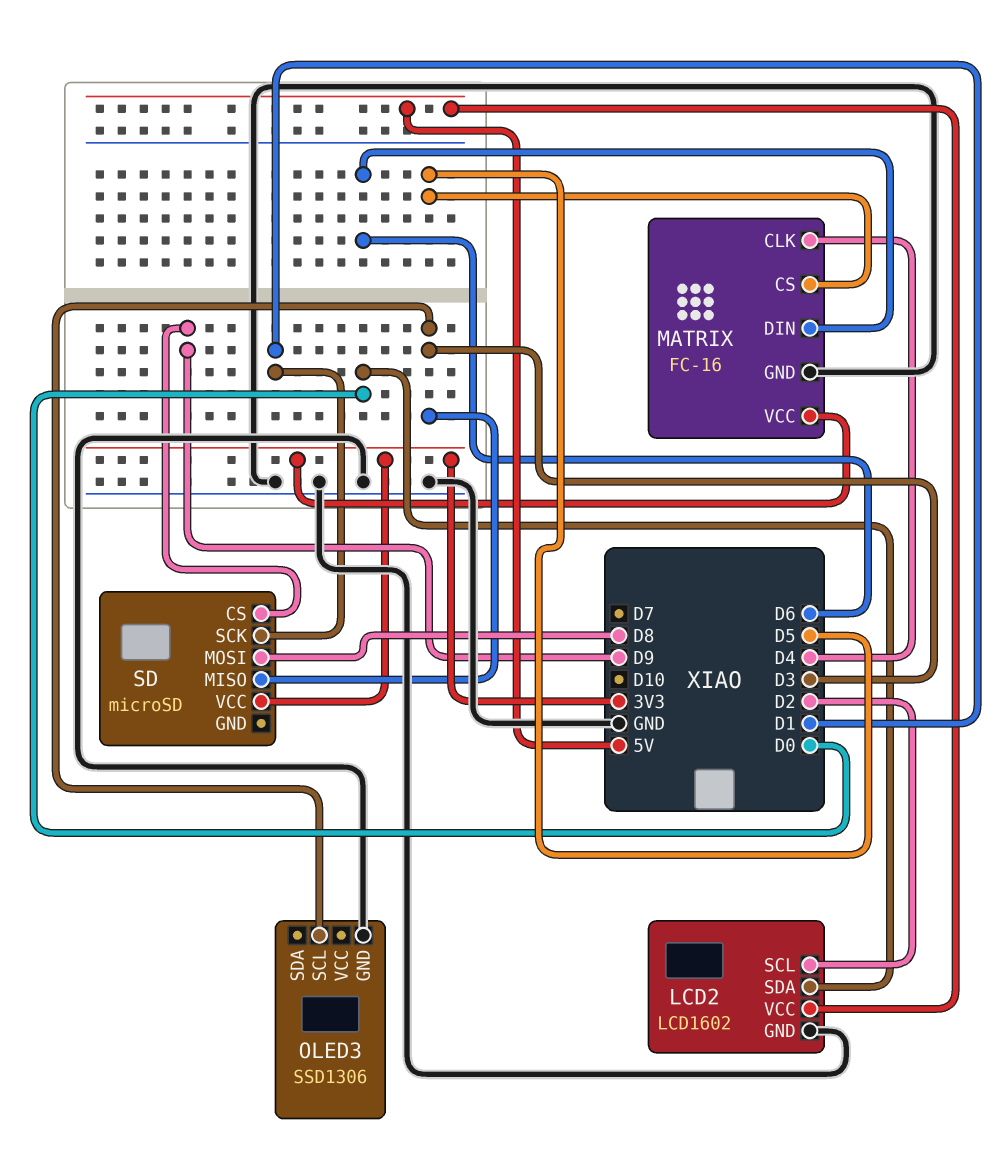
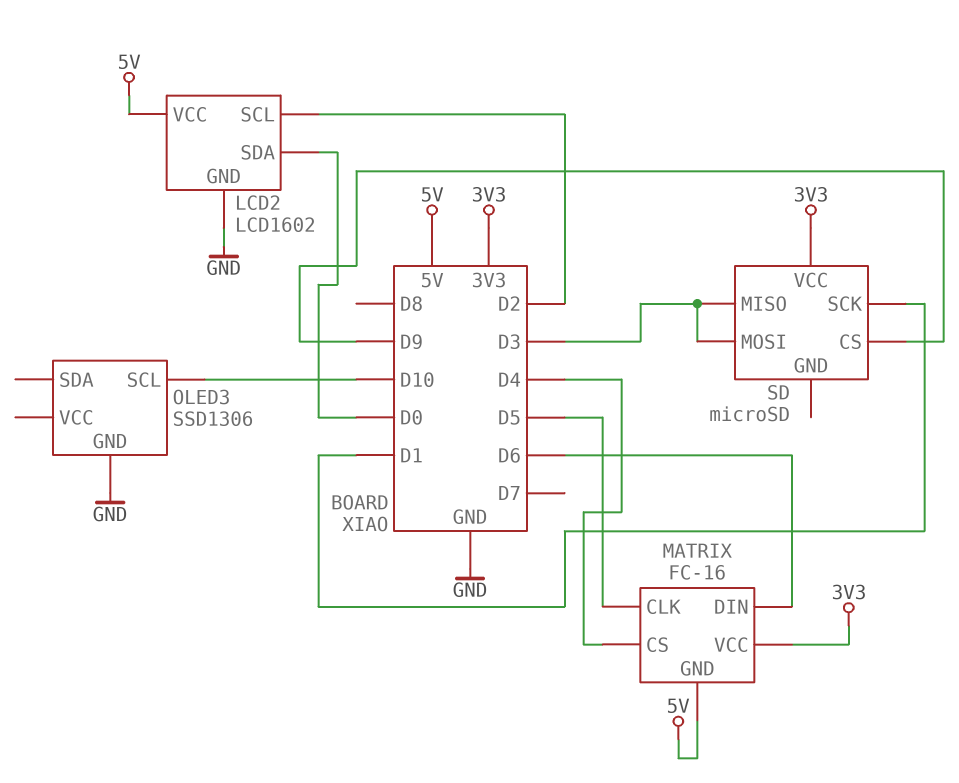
MATRIX pin CLK: D4 -> D5
MATRIX pin CS: D5 -> D4
MATRIX pin GND: GND -> 5V
OLED3 pin SCL: D3 -> D10
SD pin MOSI: D8 -> D3

